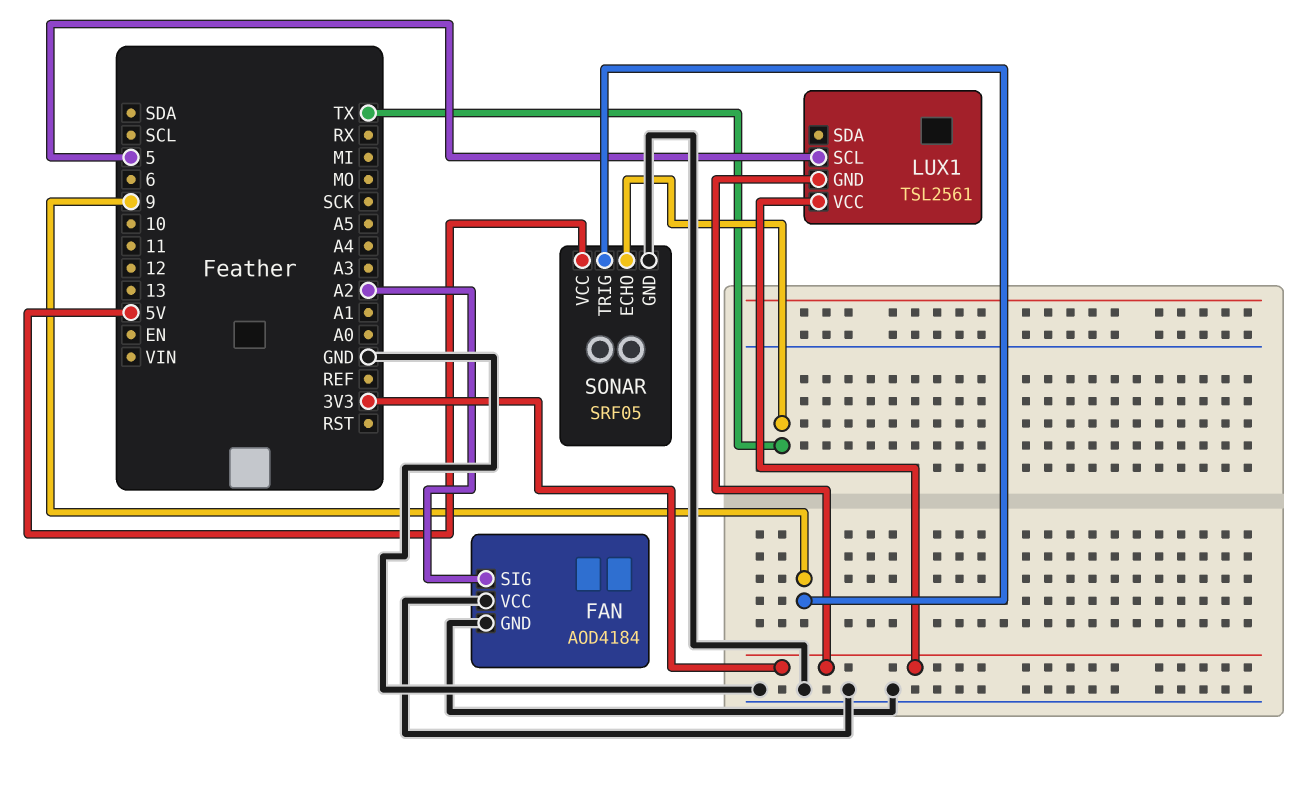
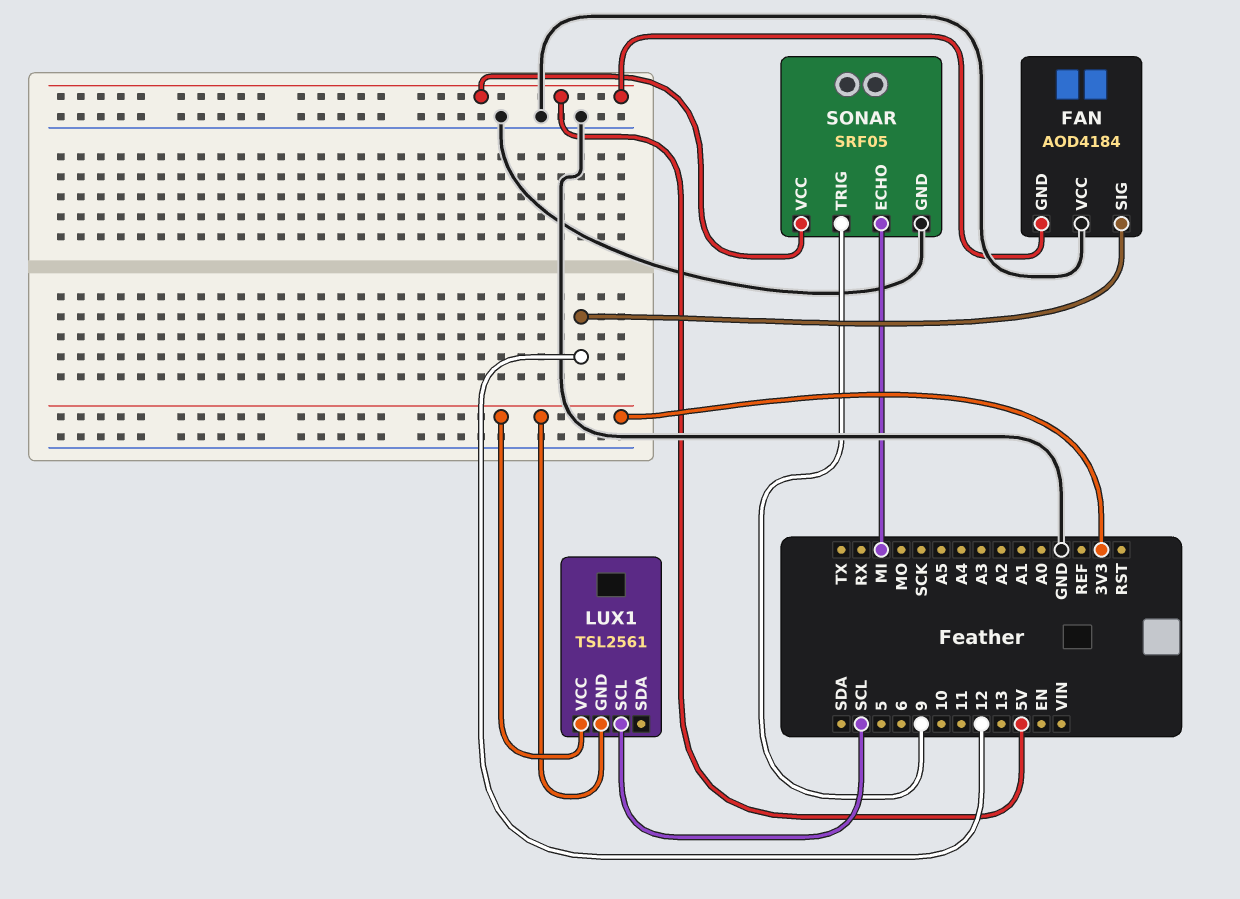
FAN pin GND: GND -> 5V
FAN pin SIG: A2 -> 12
LUX1 pin SCL: 5 -> SCL
SONAR pin ECHO: TX -> MI

